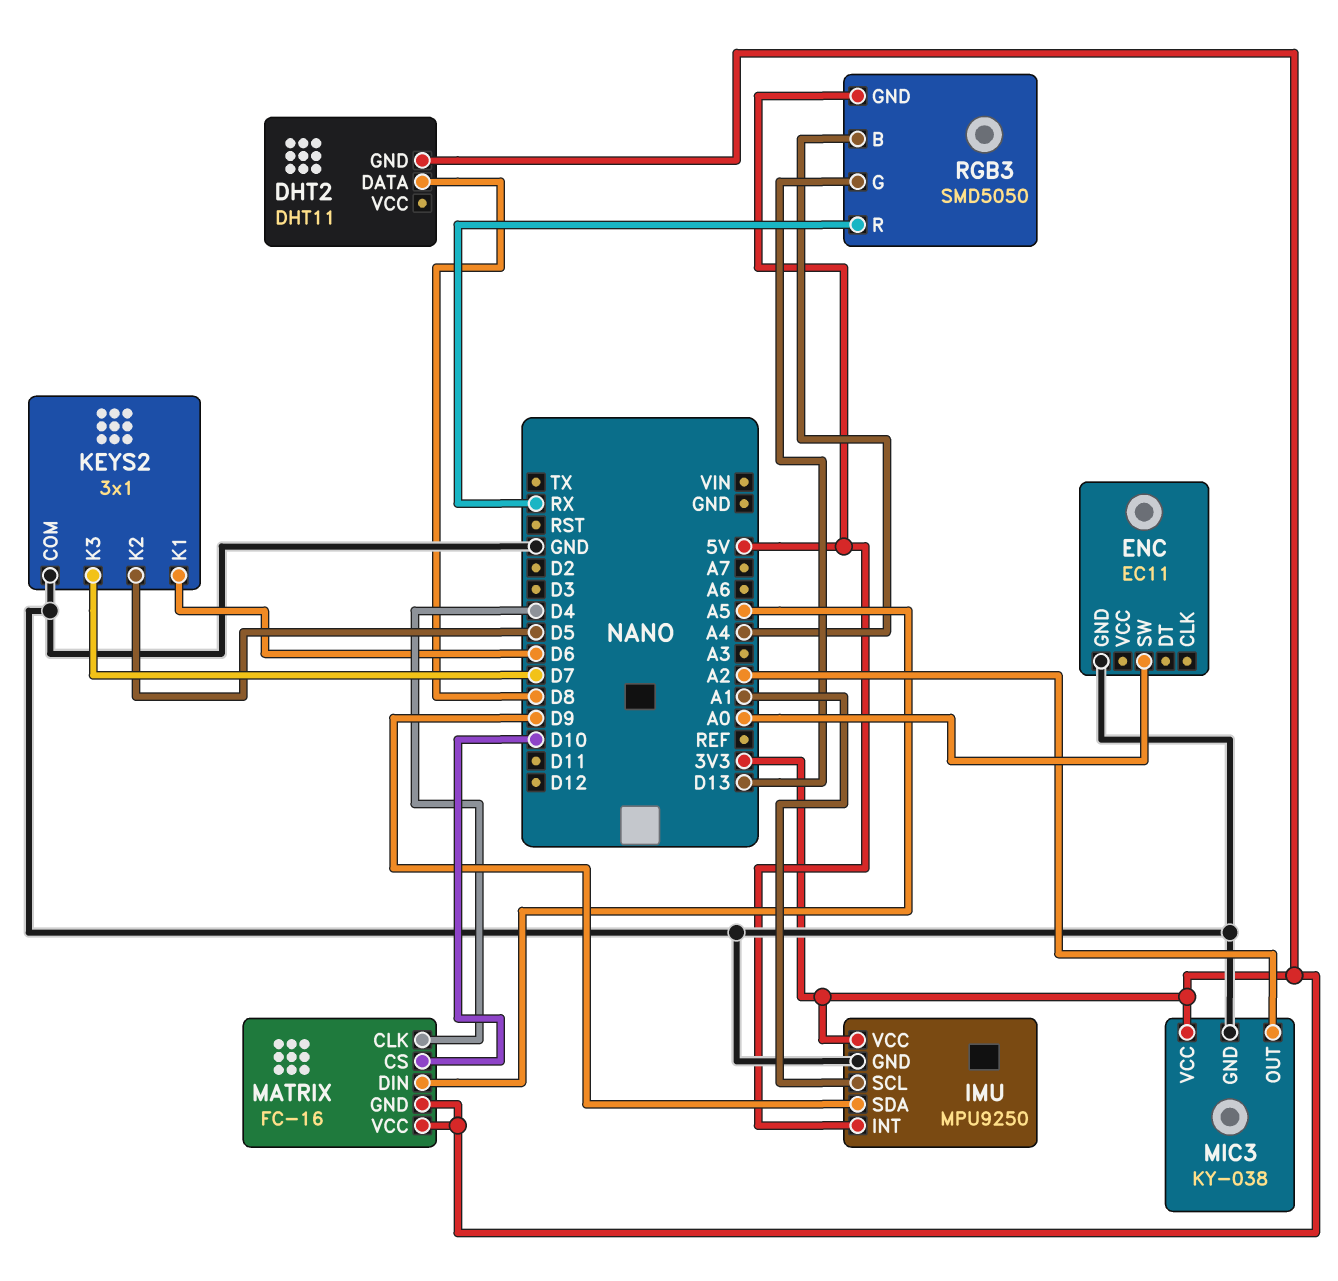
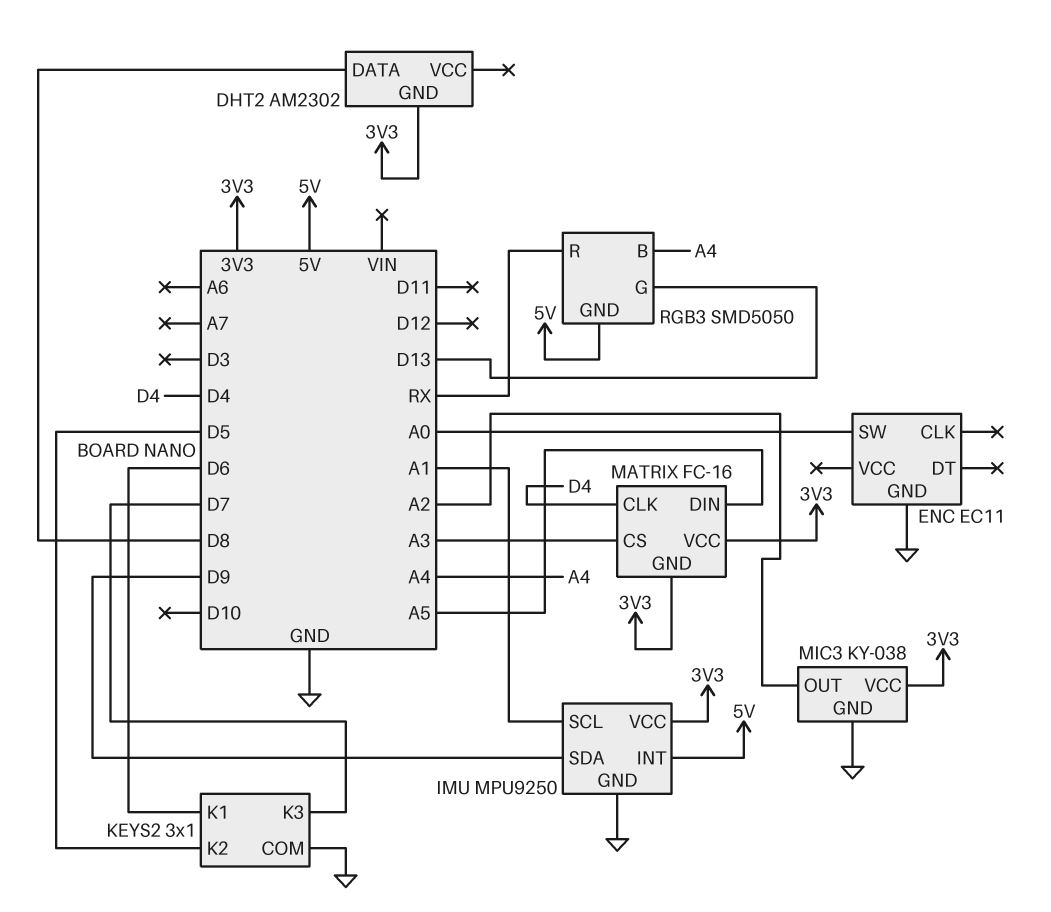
DHT2: DHT11 -> AM2302
MATRIX pin CS: D10 -> A3

